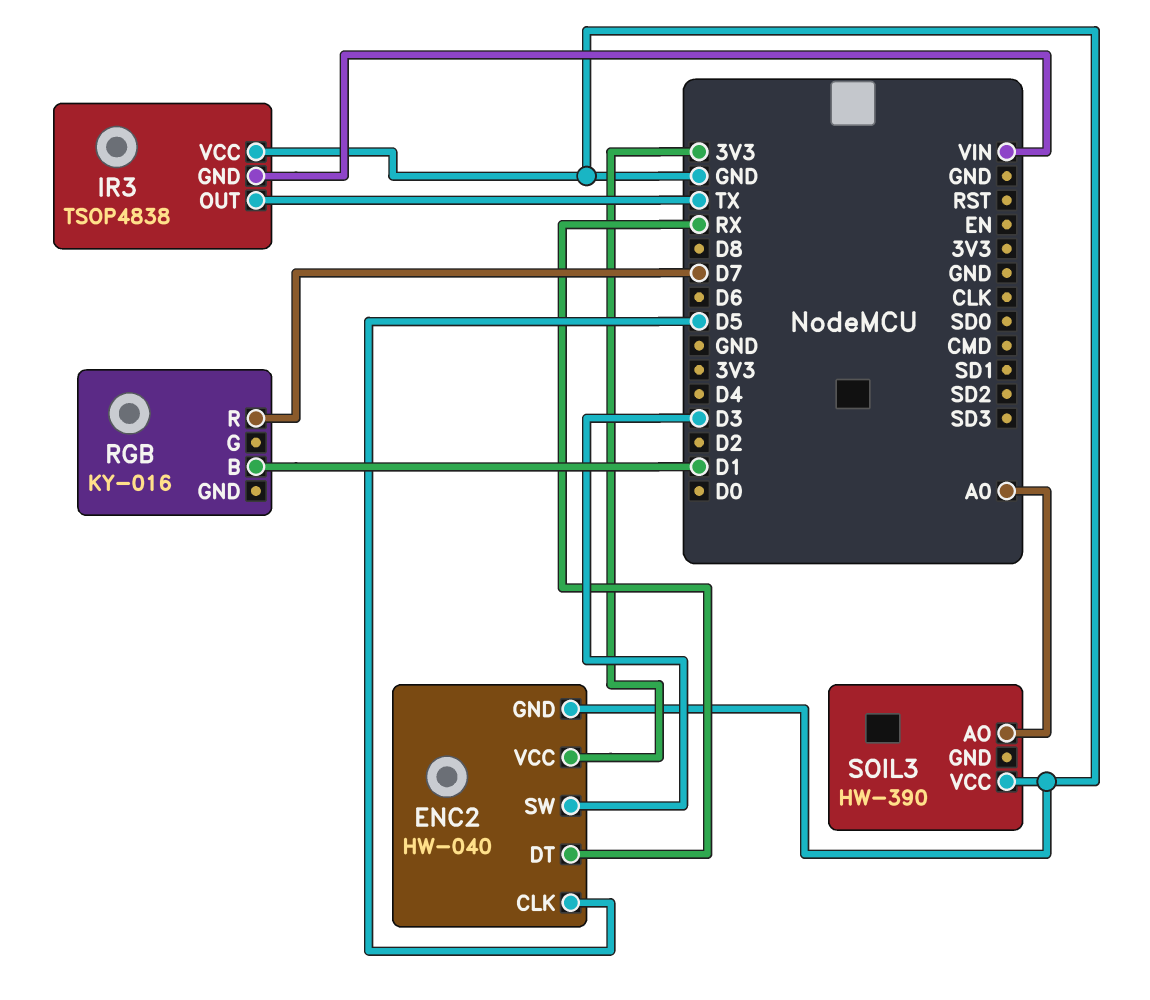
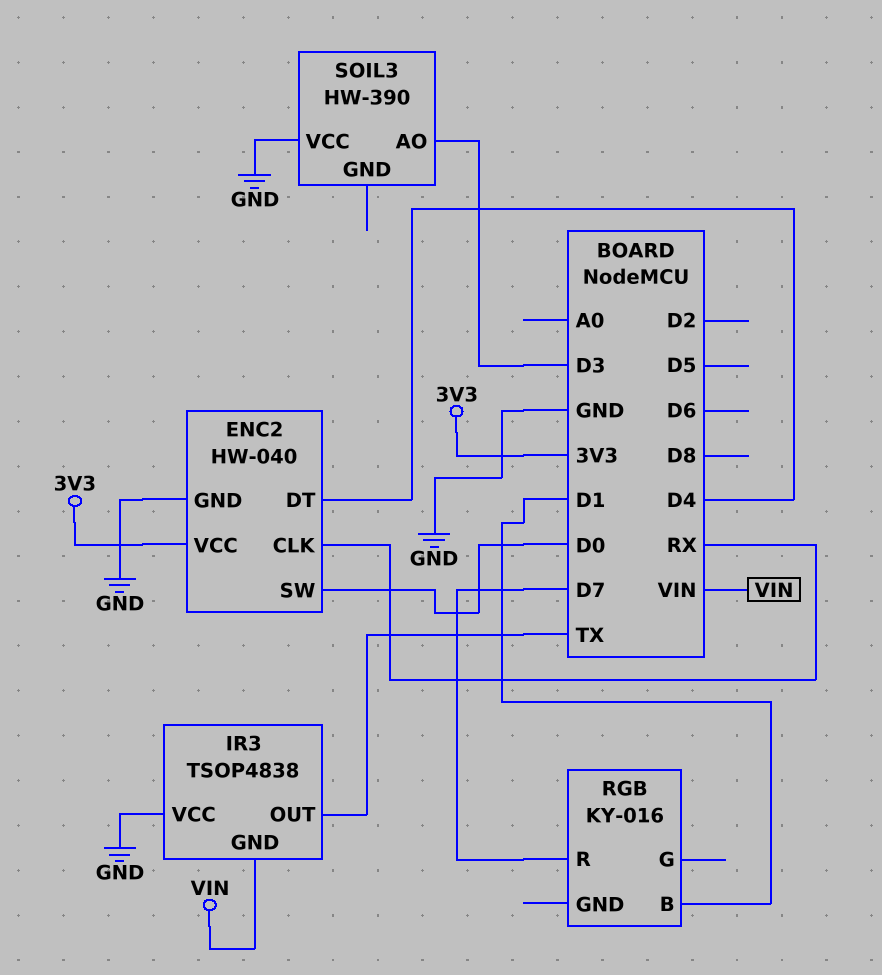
ENC2 pin CLK: D5 -> RX
ENC2 pin DT: RX -> D4
ENC2 pin SW: D3 -> D0
SOIL3 pin AO: A0 -> D3

